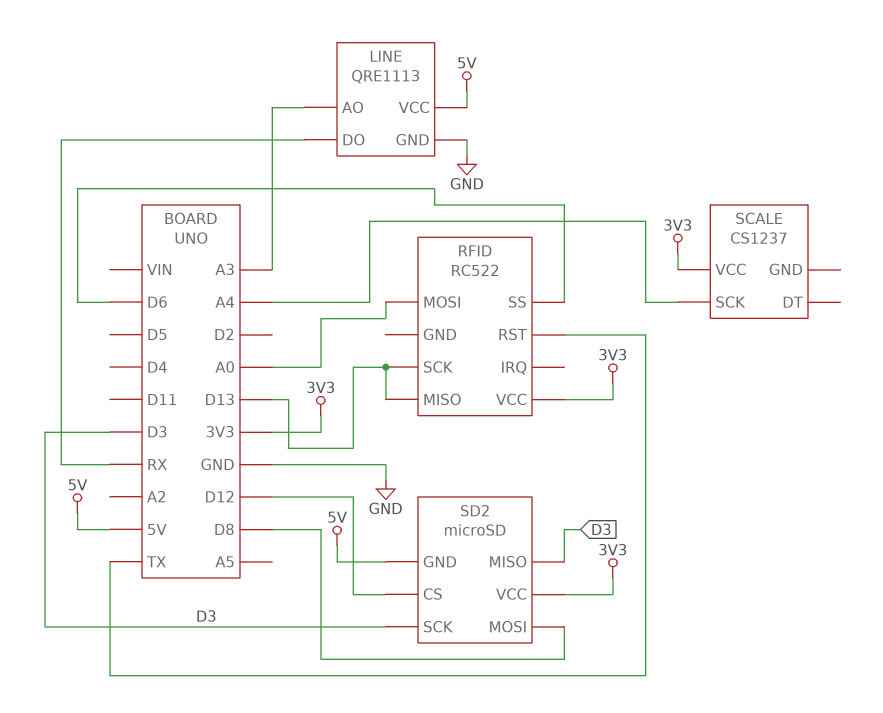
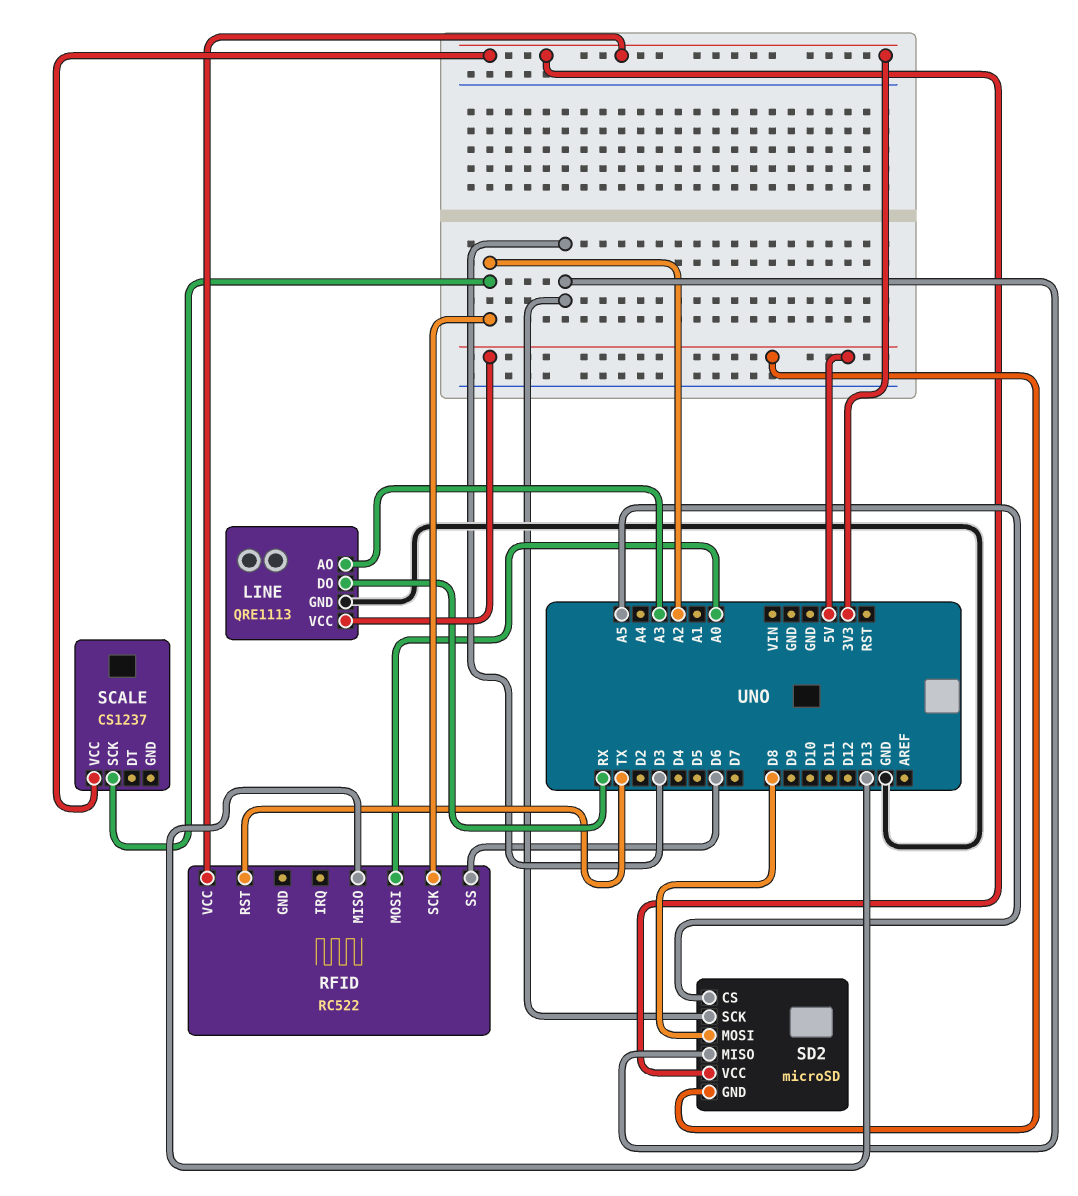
RFID pin SCK: D13 -> A2
SCALE pin SCK: A4 -> A2
SD2 pin CS: D12 -> A5

